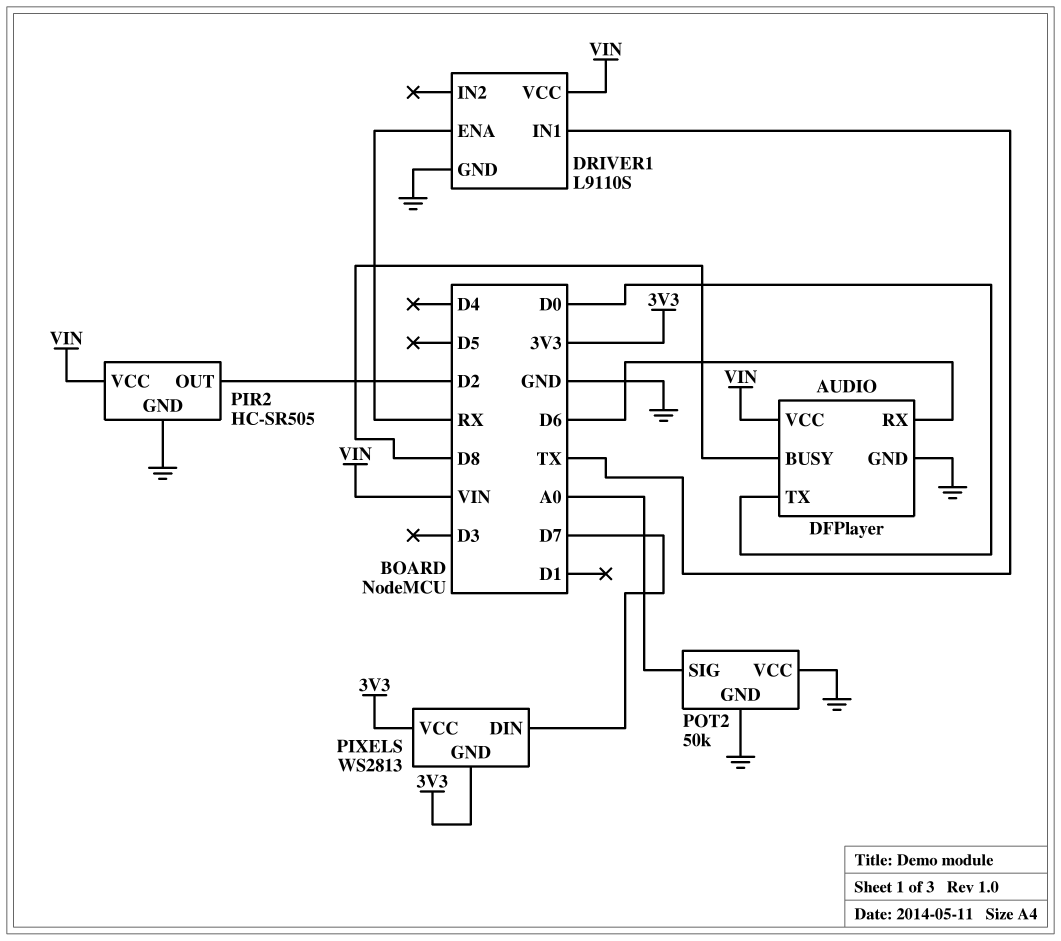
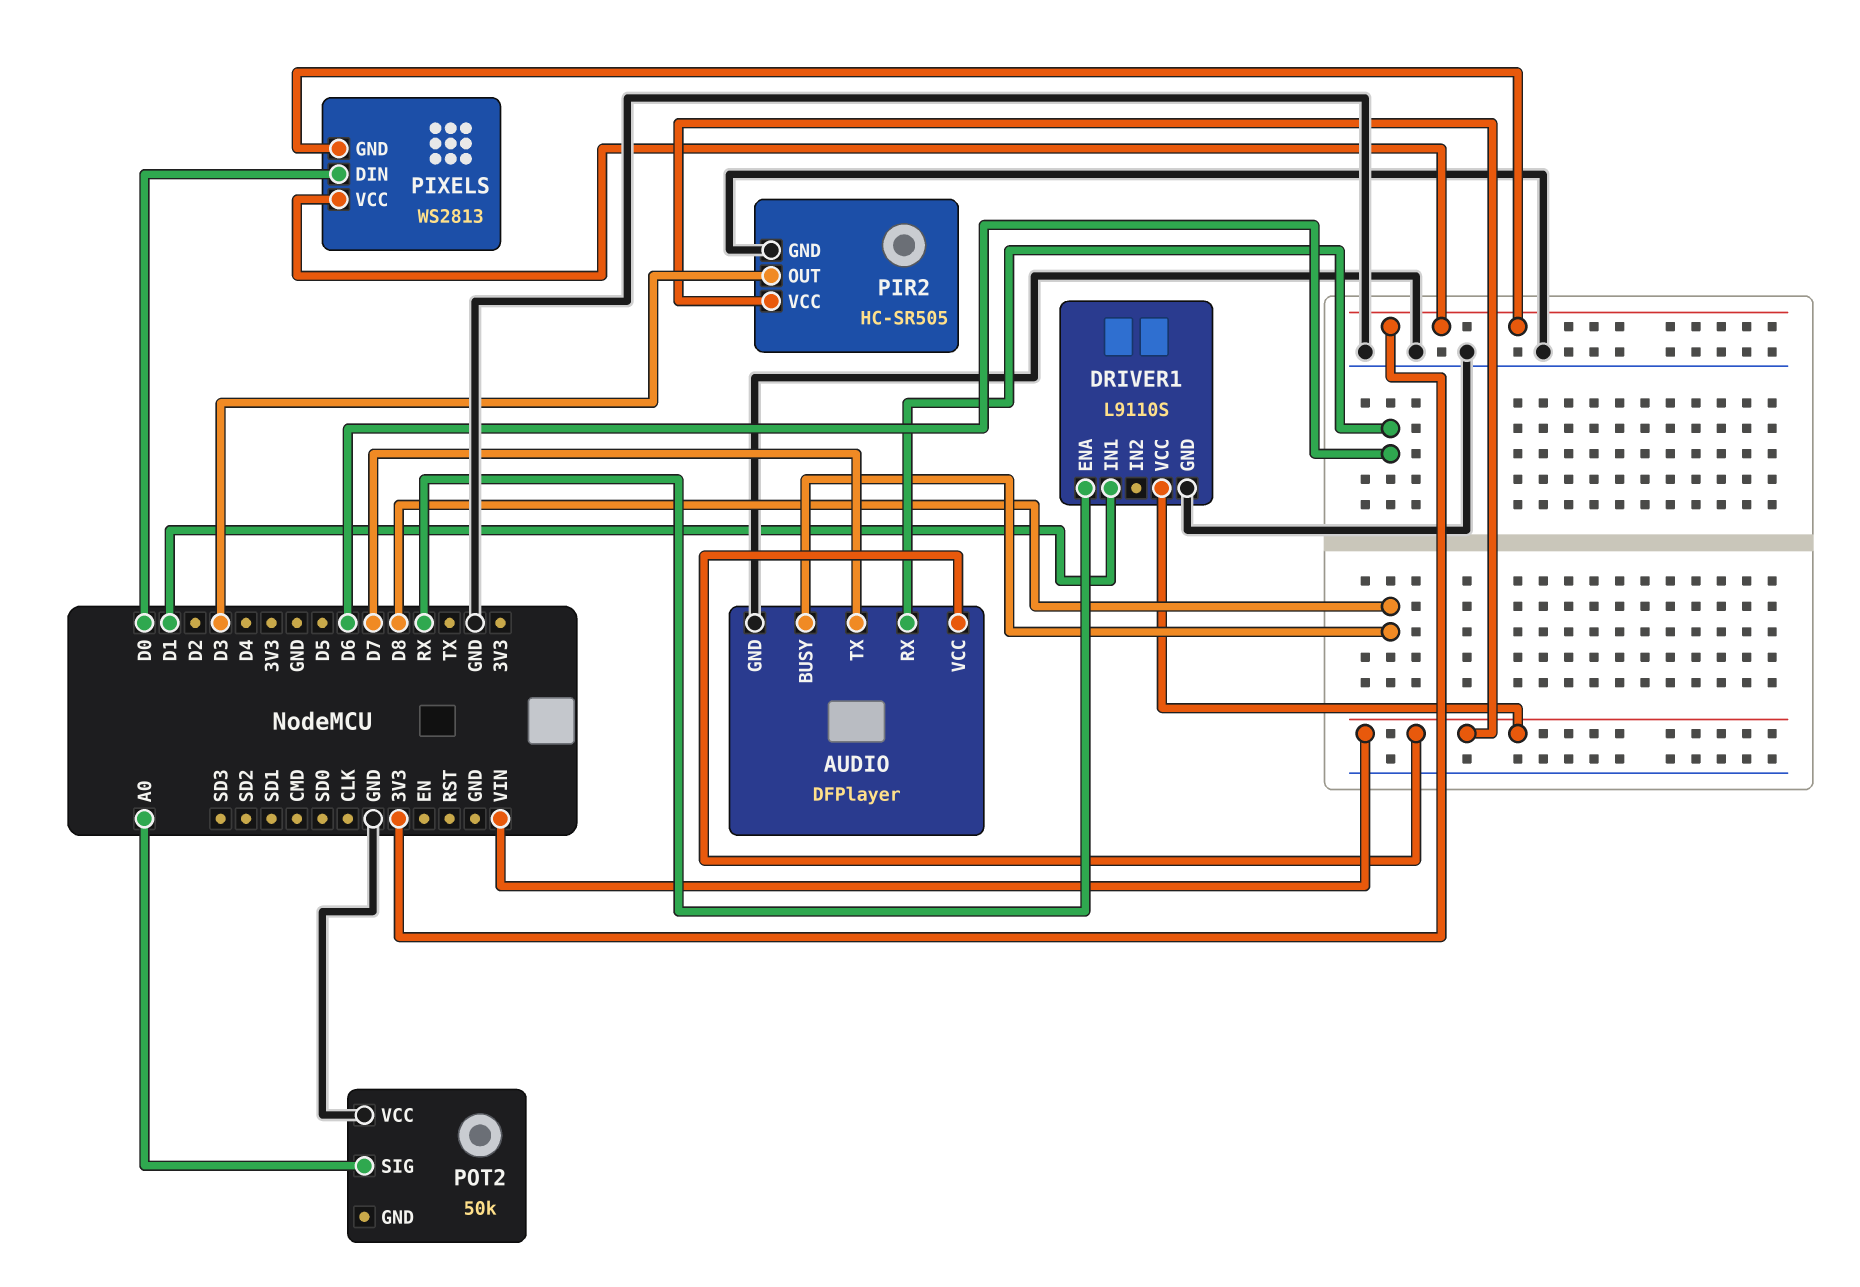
AUDIO pin TX: D0 -> D7
DRIVER1 pin IN1: TX -> D1
PIR2 pin OUT: D2 -> D3
PIXELS pin DIN: D7 -> D0
POT2 pin GND: GND -> none

